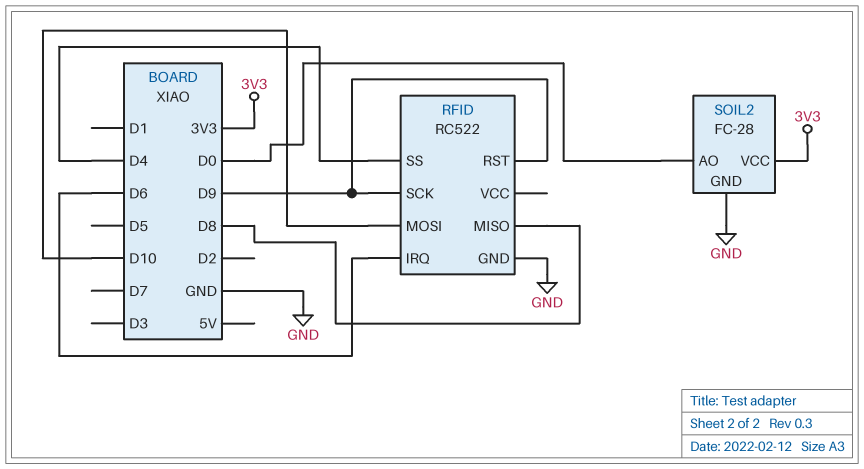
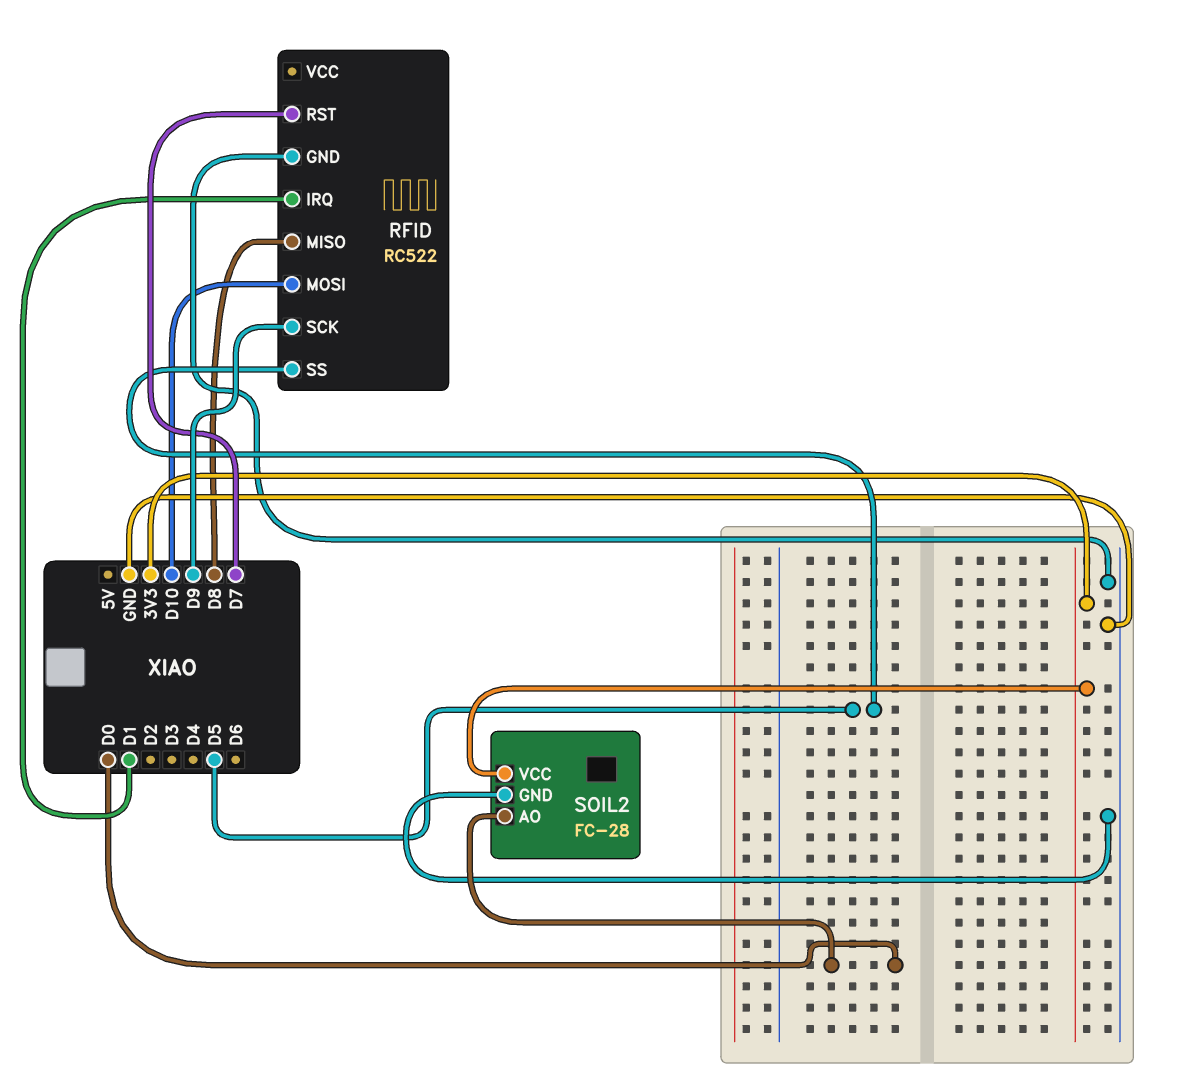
RFID pin IRQ: D6 -> D1
RFID pin RST: D9 -> D7
RFID pin SS: D4 -> D5

